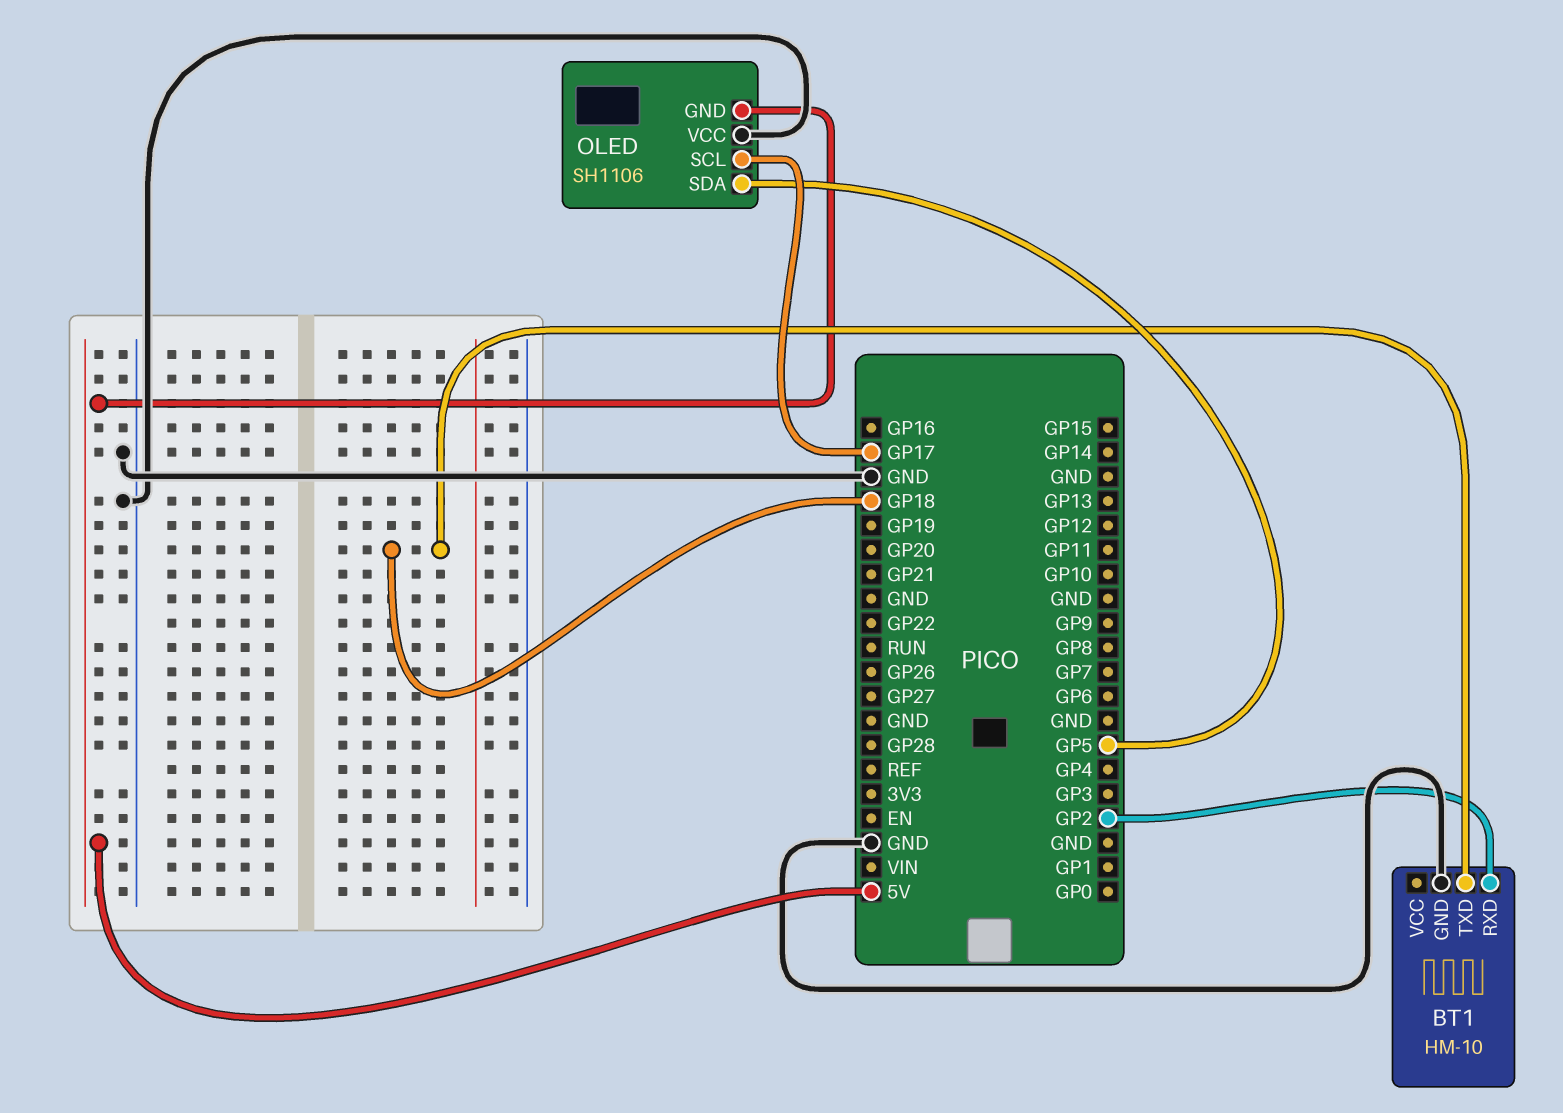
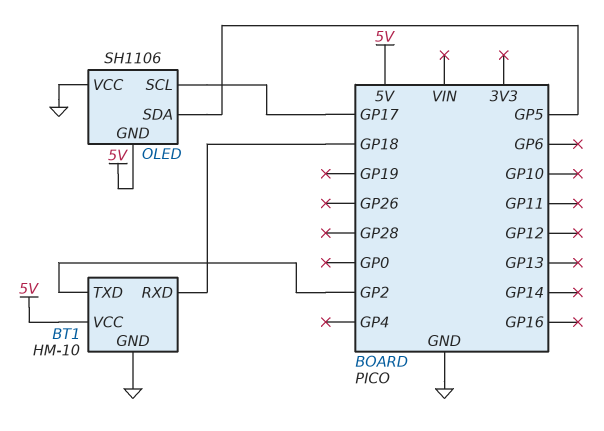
BT1 pin RXD: GP2 -> GP18
BT1 pin TXD: GP18 -> GP2
BT1 pin VCC: none -> 5V

